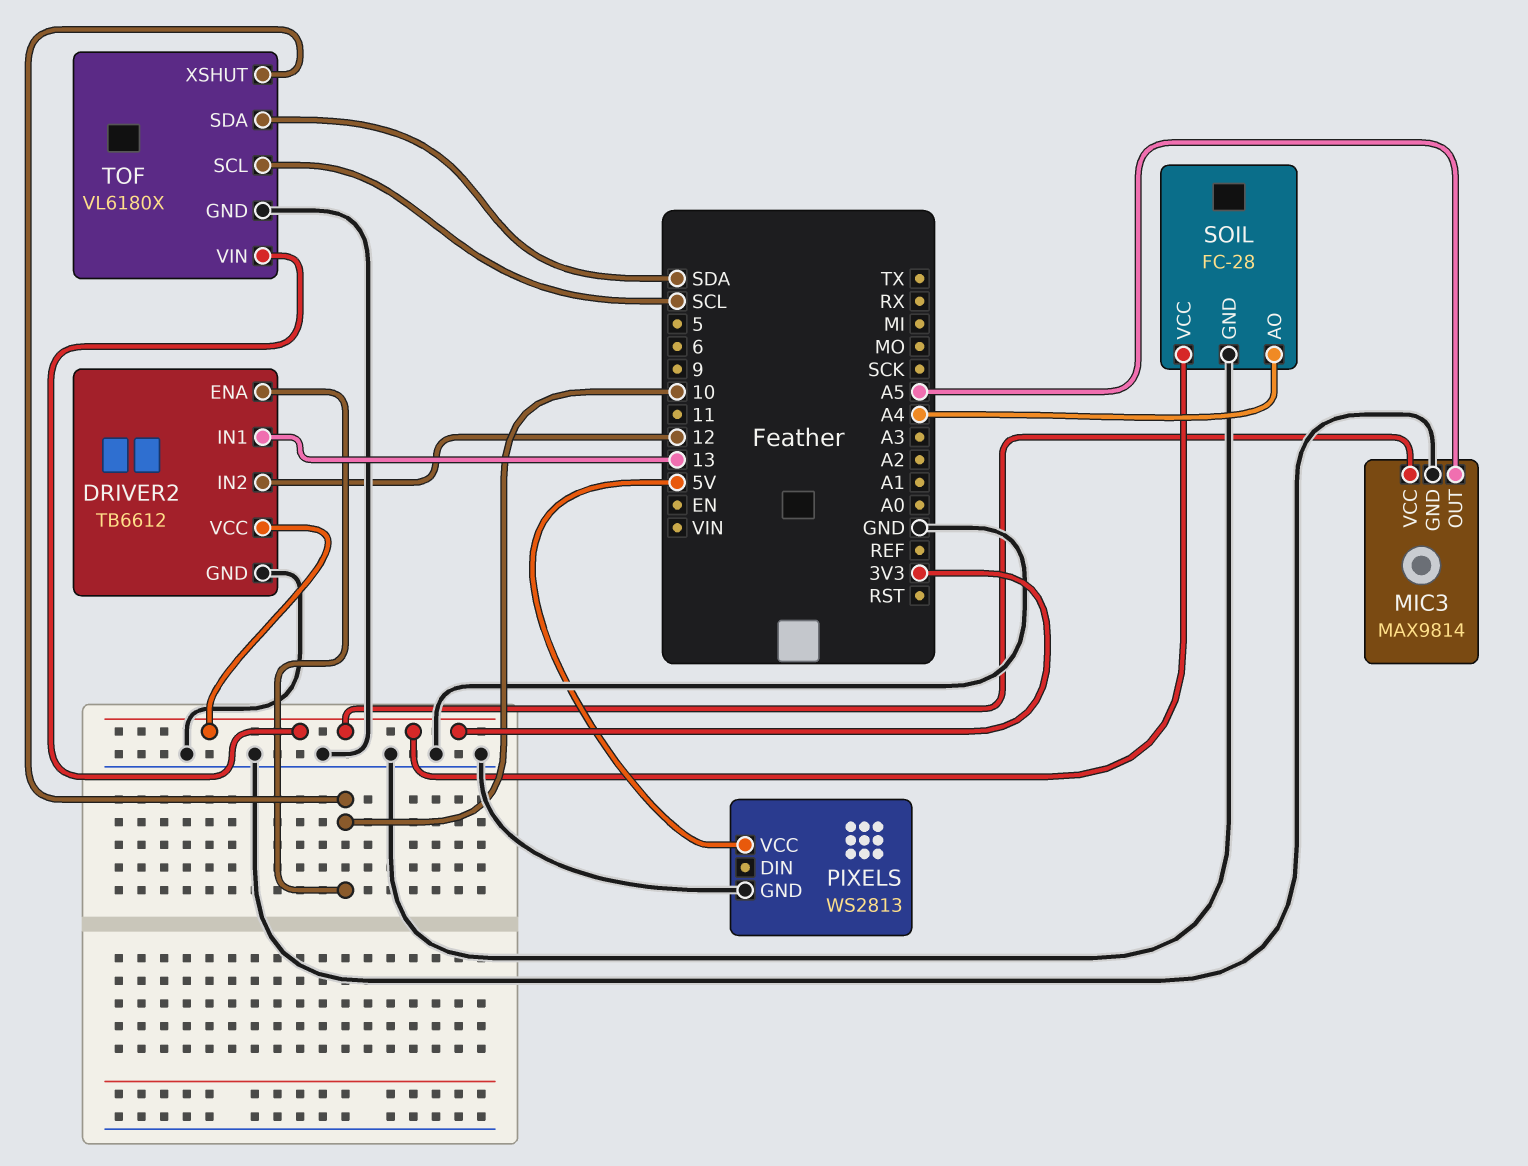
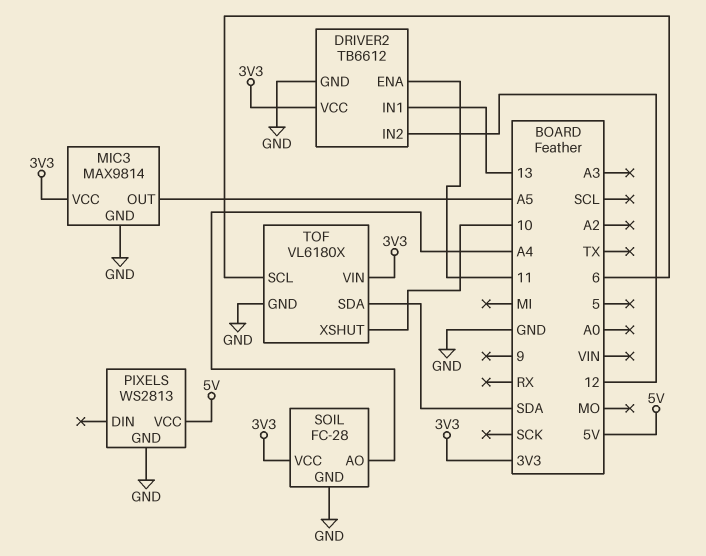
DRIVER2 pin ENA: 10 -> 11
TOF pin SCL: SCL -> 6

